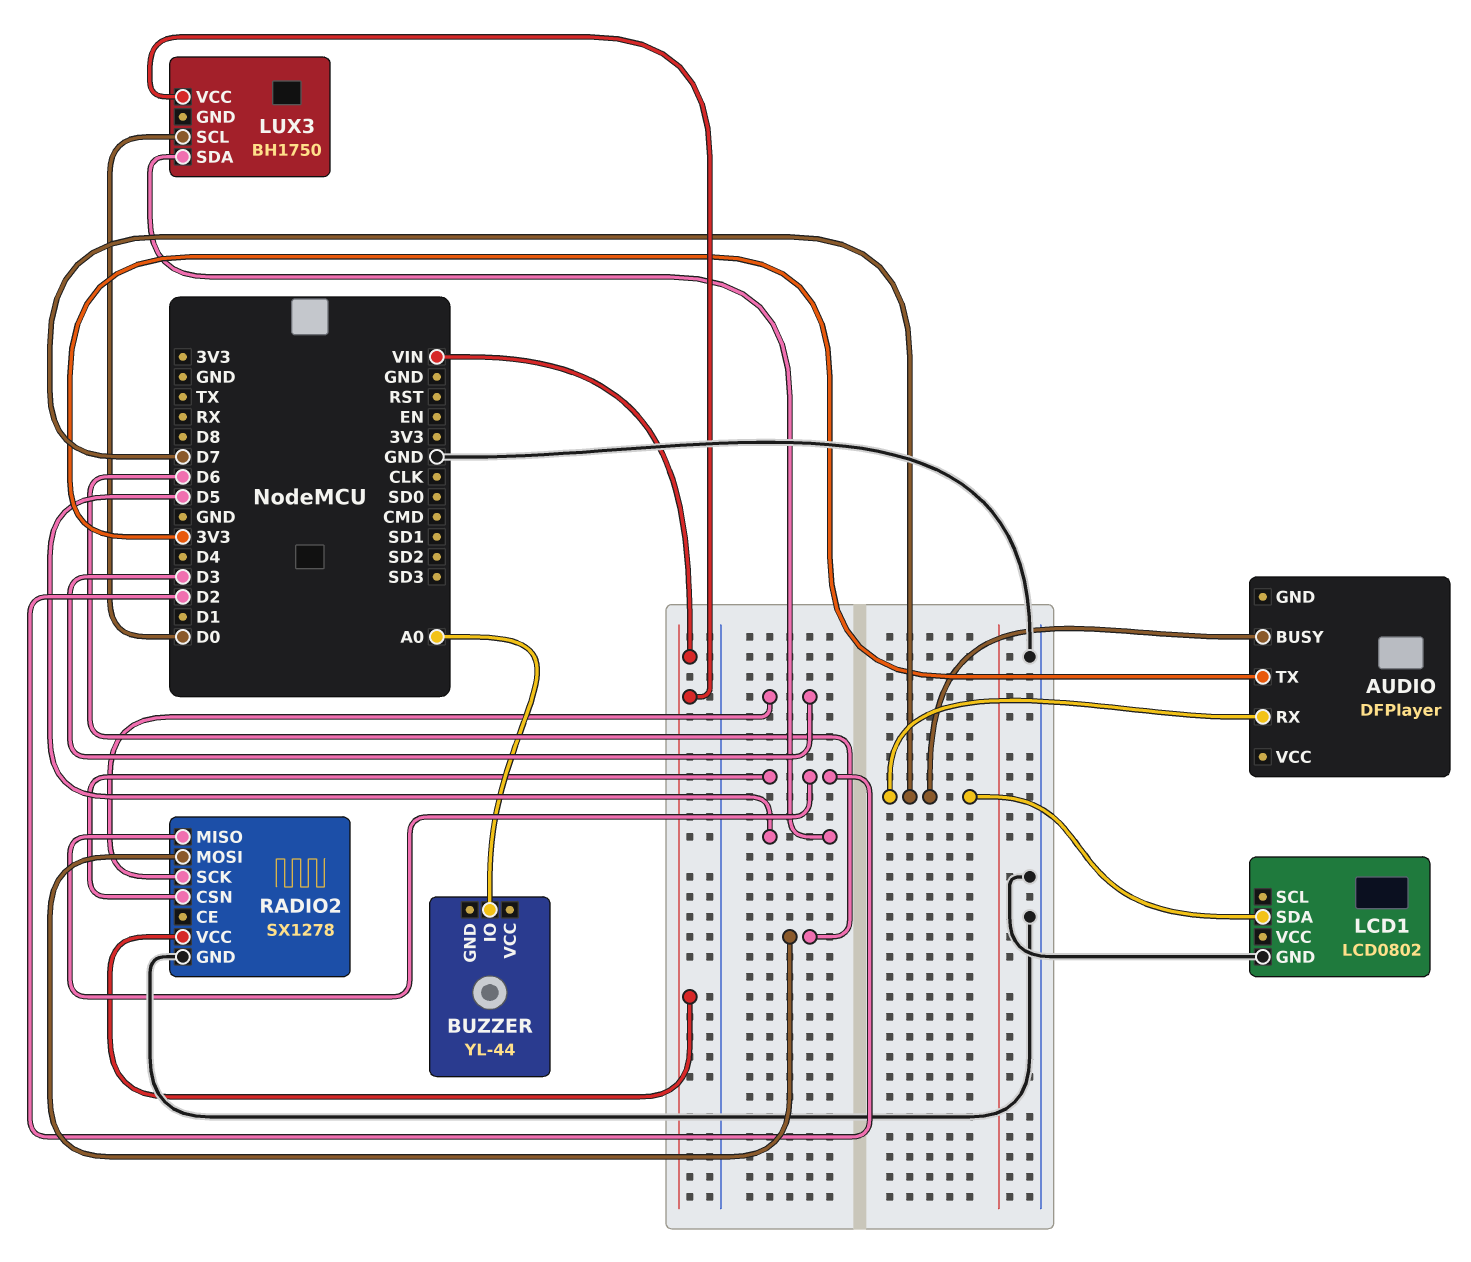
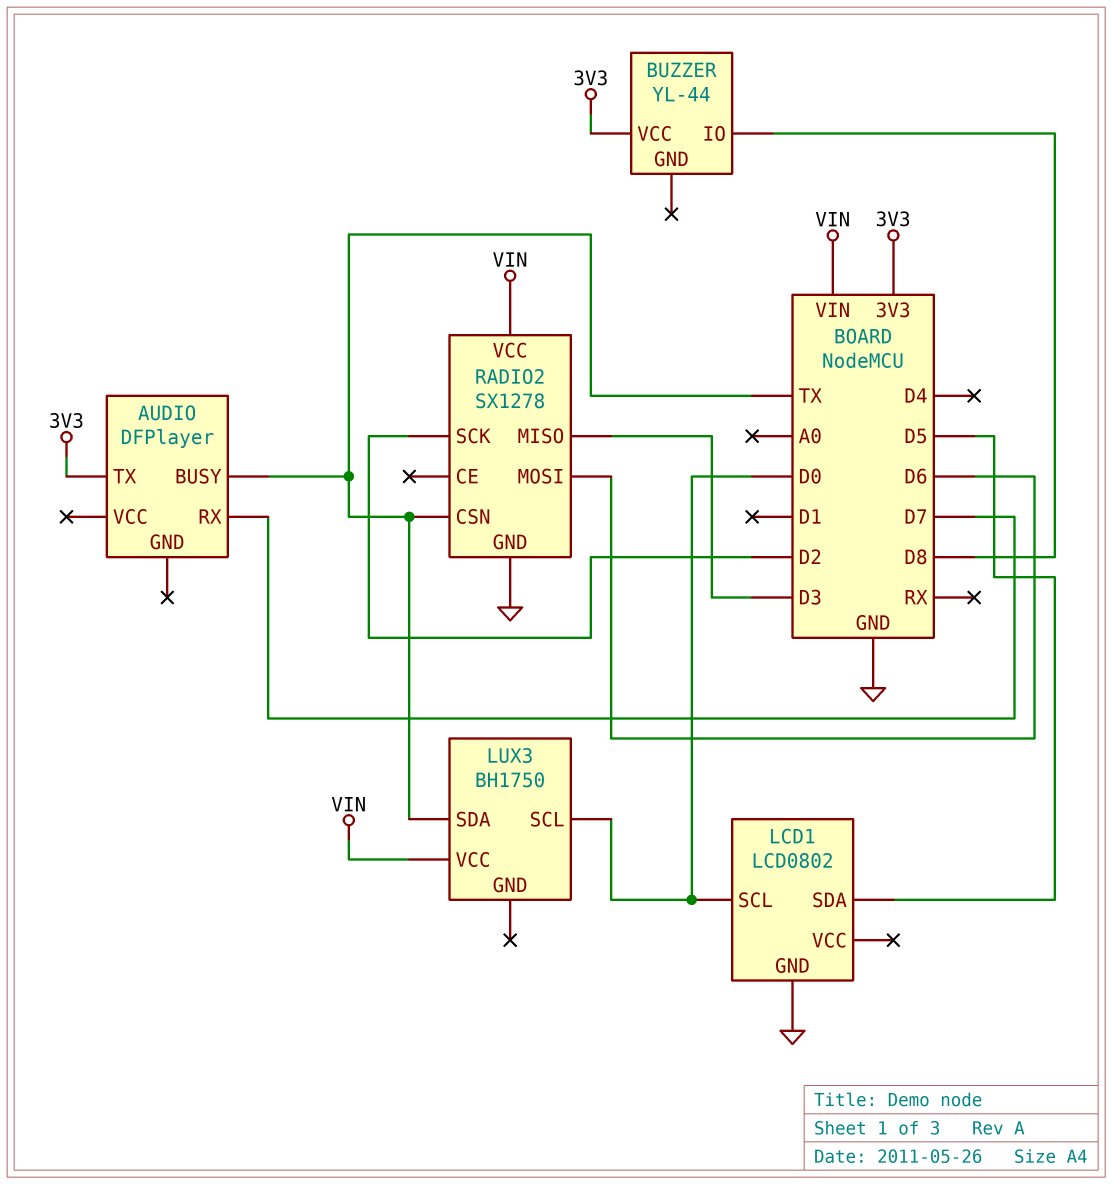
AUDIO pin BUSY: D7 -> TX
BUZZER pin IO: A0 -> D8
BUZZER pin VCC: none -> 3V3
LCD1 pin SCL: none -> D0
LCD1 pin SDA: D7 -> D5
LUX3 pin SDA: D5 -> TX
RADIO2 pin CSN: D2 -> TX
RADIO2 pin MISO: D2 -> D3
RADIO2 pin SCK: D3 -> D2

